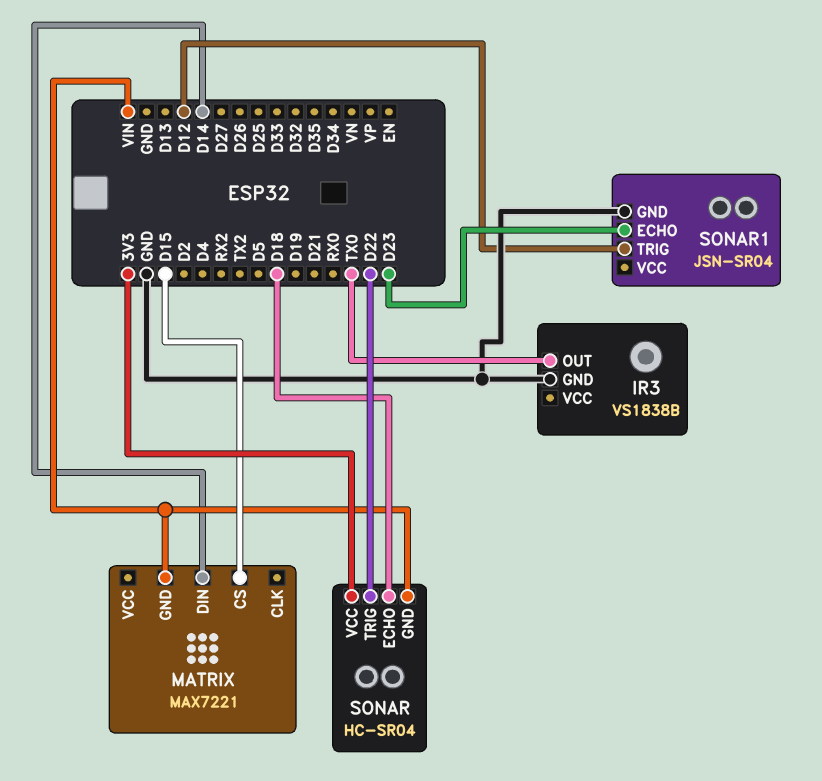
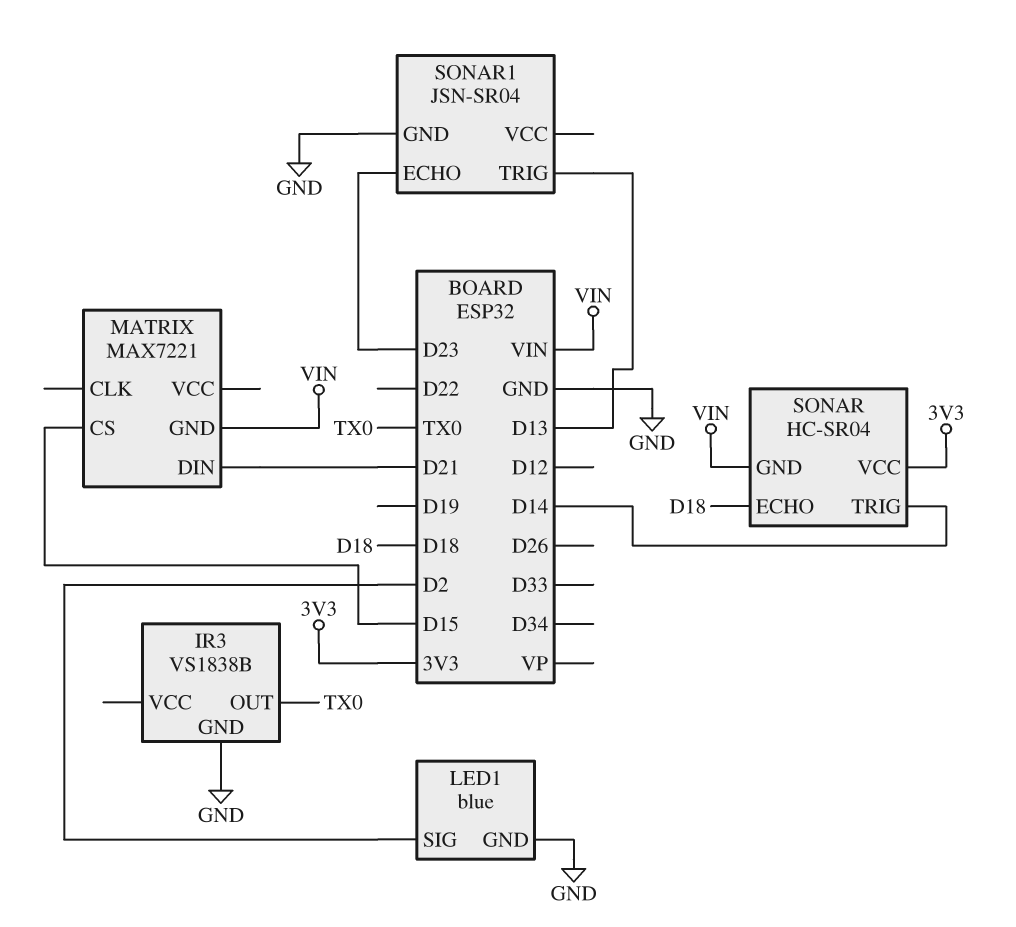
LED1: none -> blue
LED1 pin GND: none -> GND
LED1 pin SIG: none -> D2
MATRIX pin DIN: D14 -> D21
SONAR pin TRIG: D22 -> D14
SONAR1 pin TRIG: D12 -> D13

